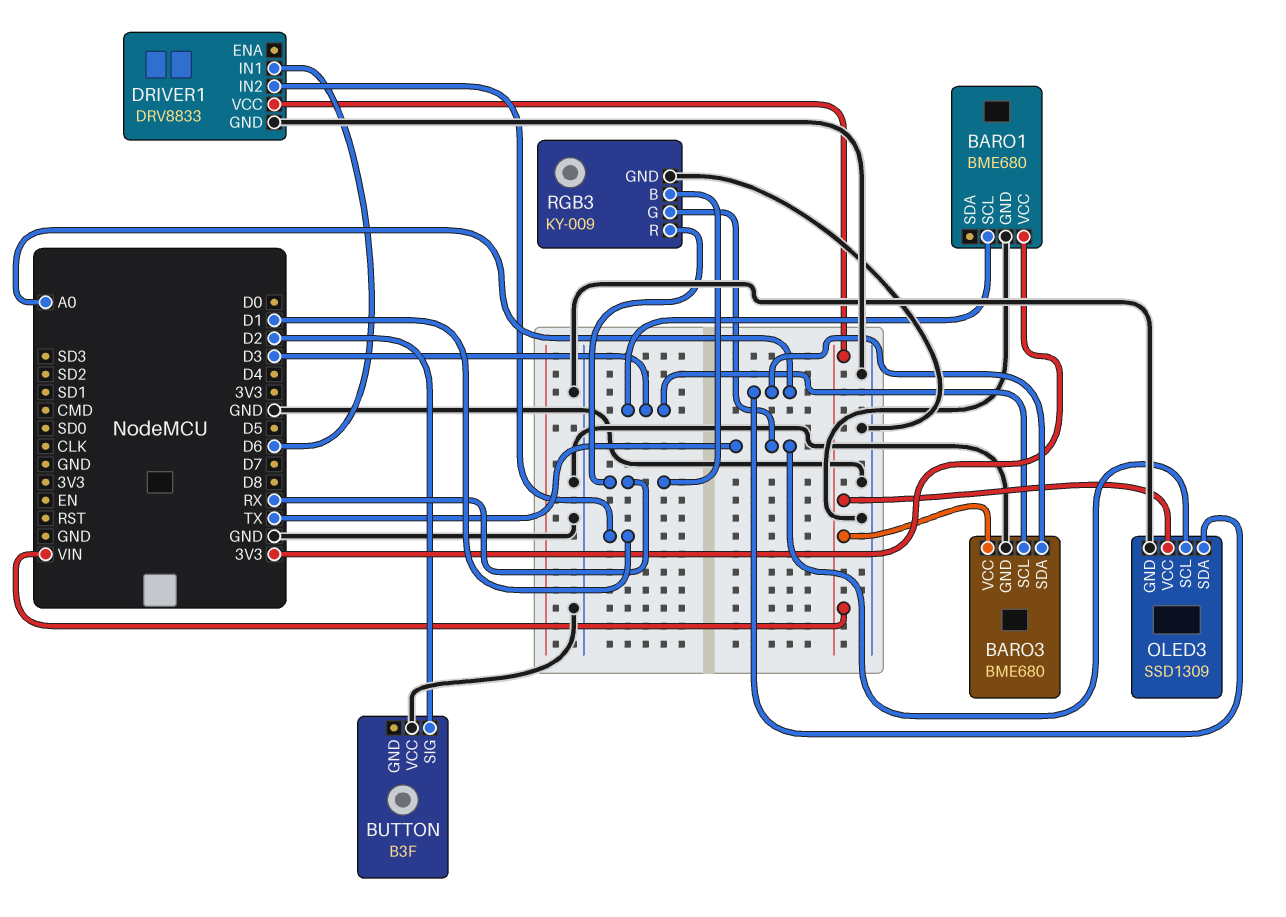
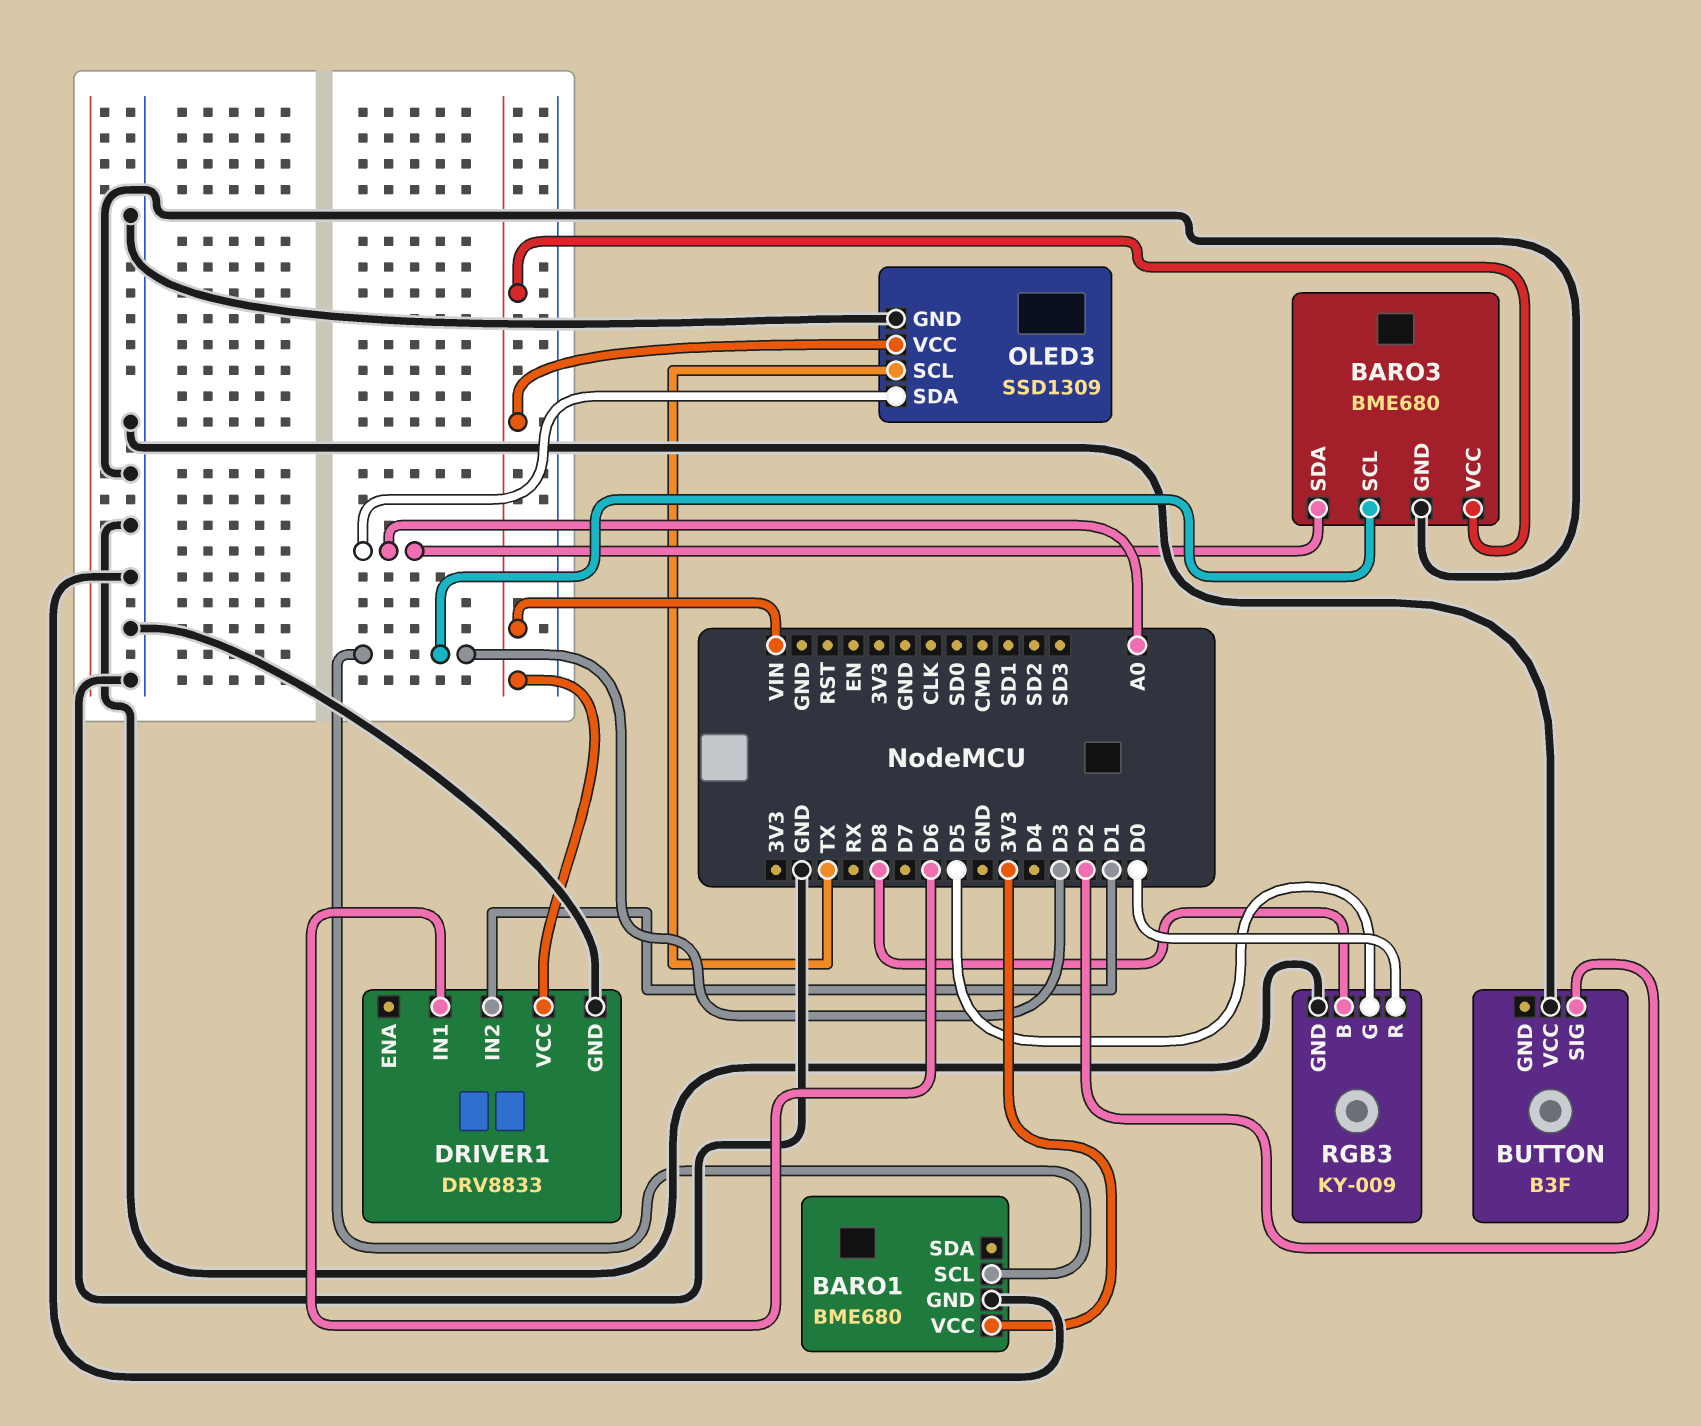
RGB3 pin B: RX -> D8
RGB3 pin G: TX -> D5
RGB3 pin R: RX -> D0

